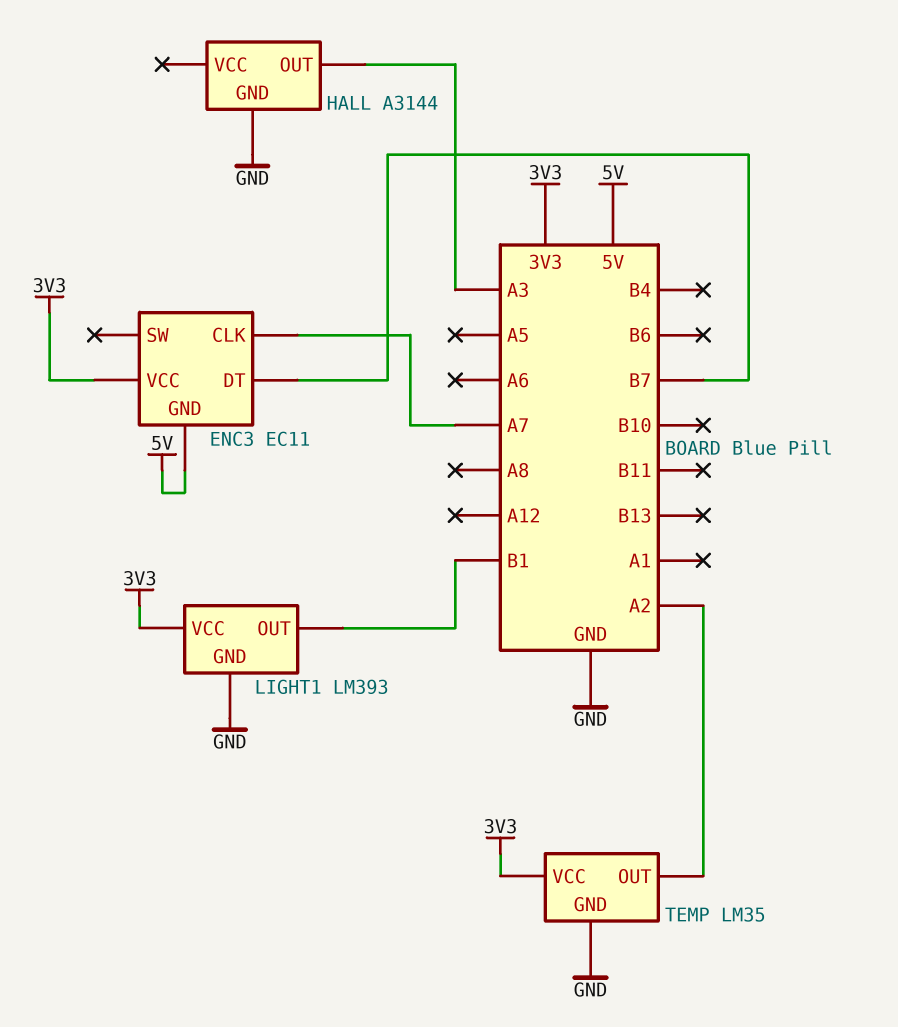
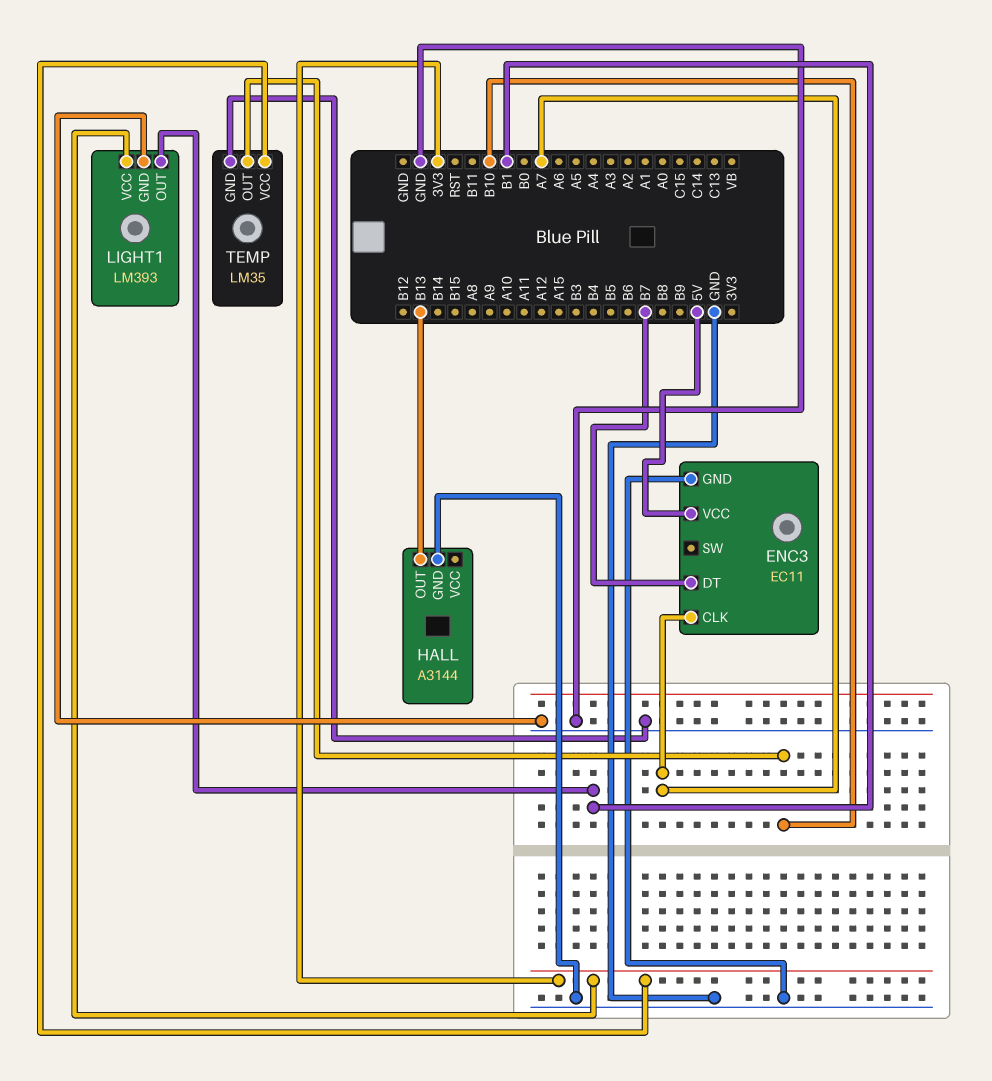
ENC3 pin GND: 5V -> GND
ENC3 pin VCC: 3V3 -> 5V
HALL pin OUT: A3 -> B13
TEMP pin OUT: A2 -> B10

